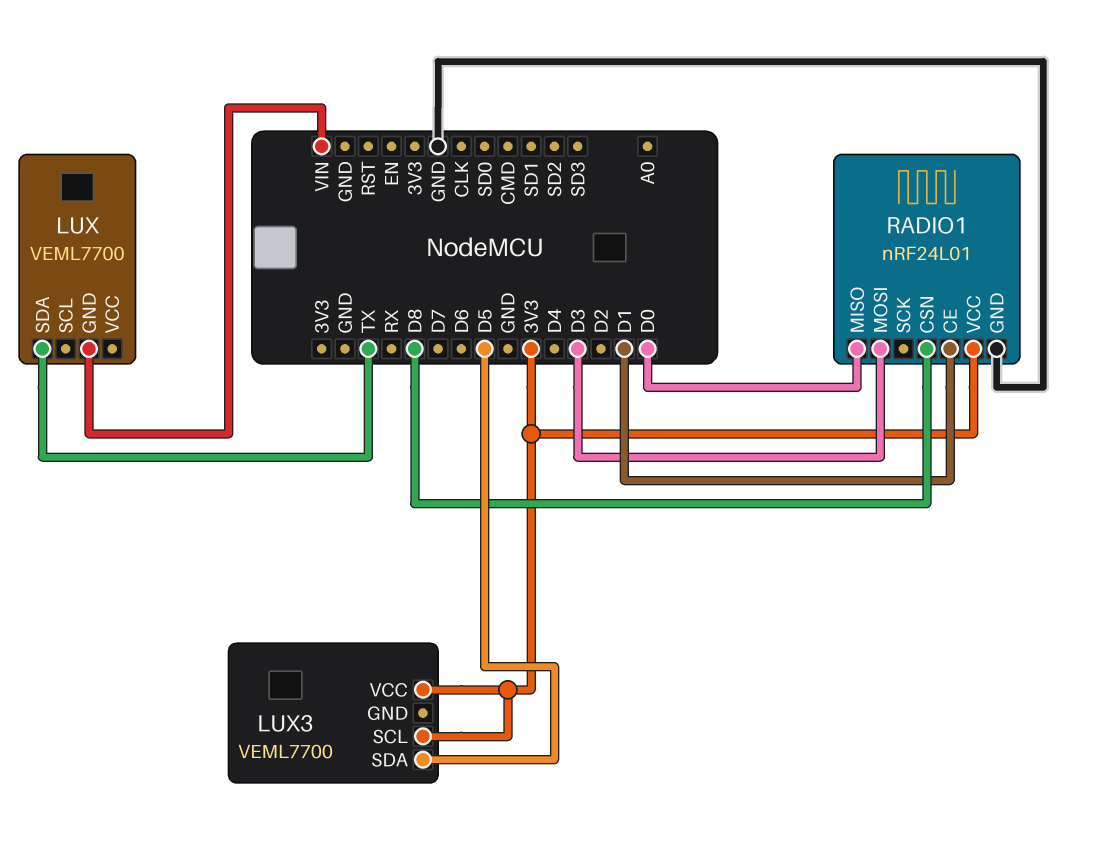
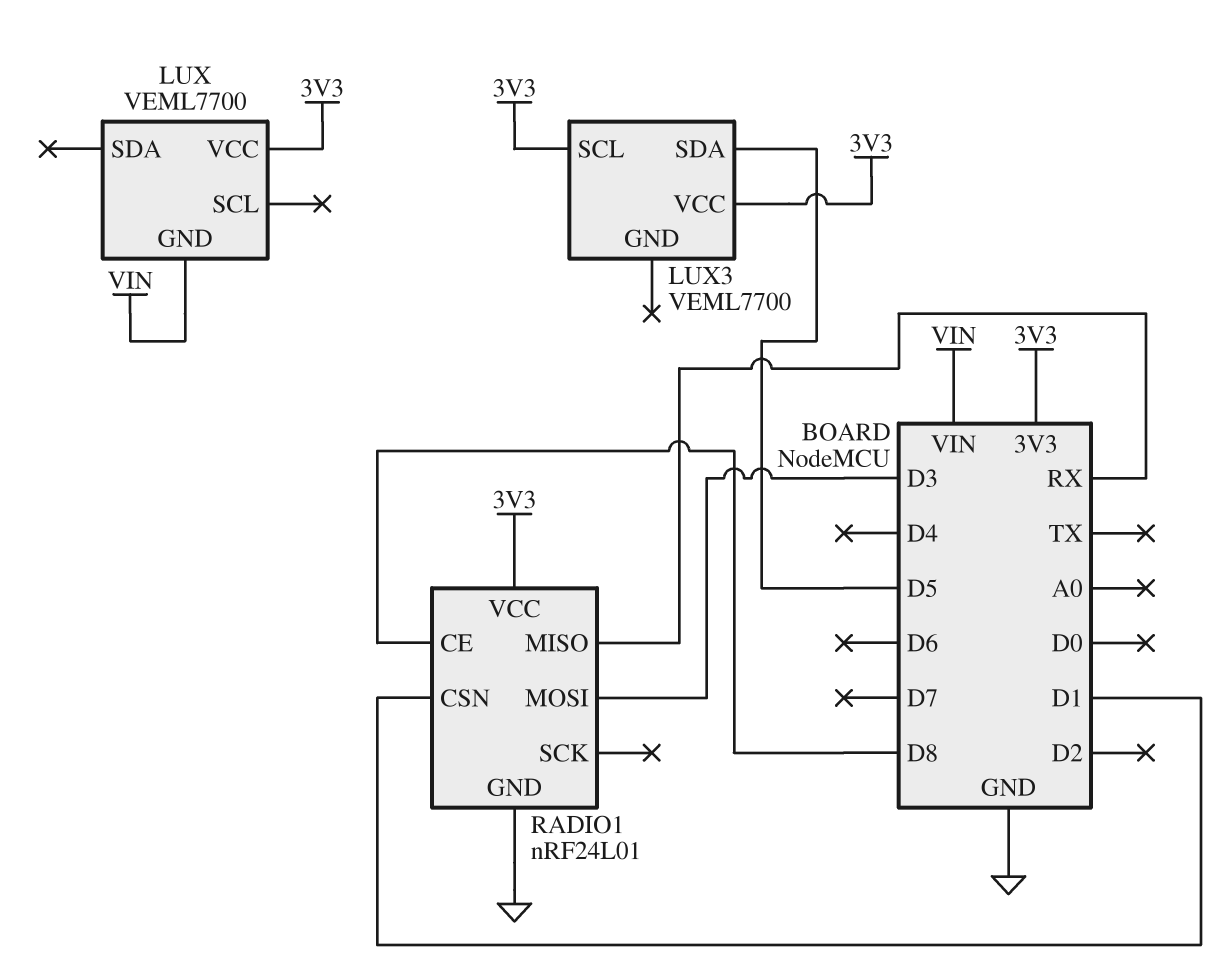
LUX pin SDA: TX -> none
LUX pin VCC: none -> 3V3
RADIO1 pin CE: D1 -> D8
RADIO1 pin CSN: D8 -> D1
RADIO1 pin MISO: D0 -> RX

